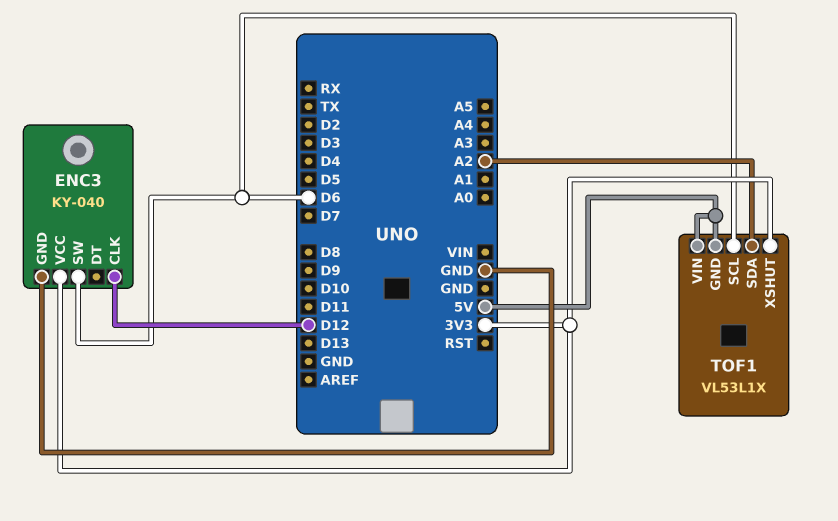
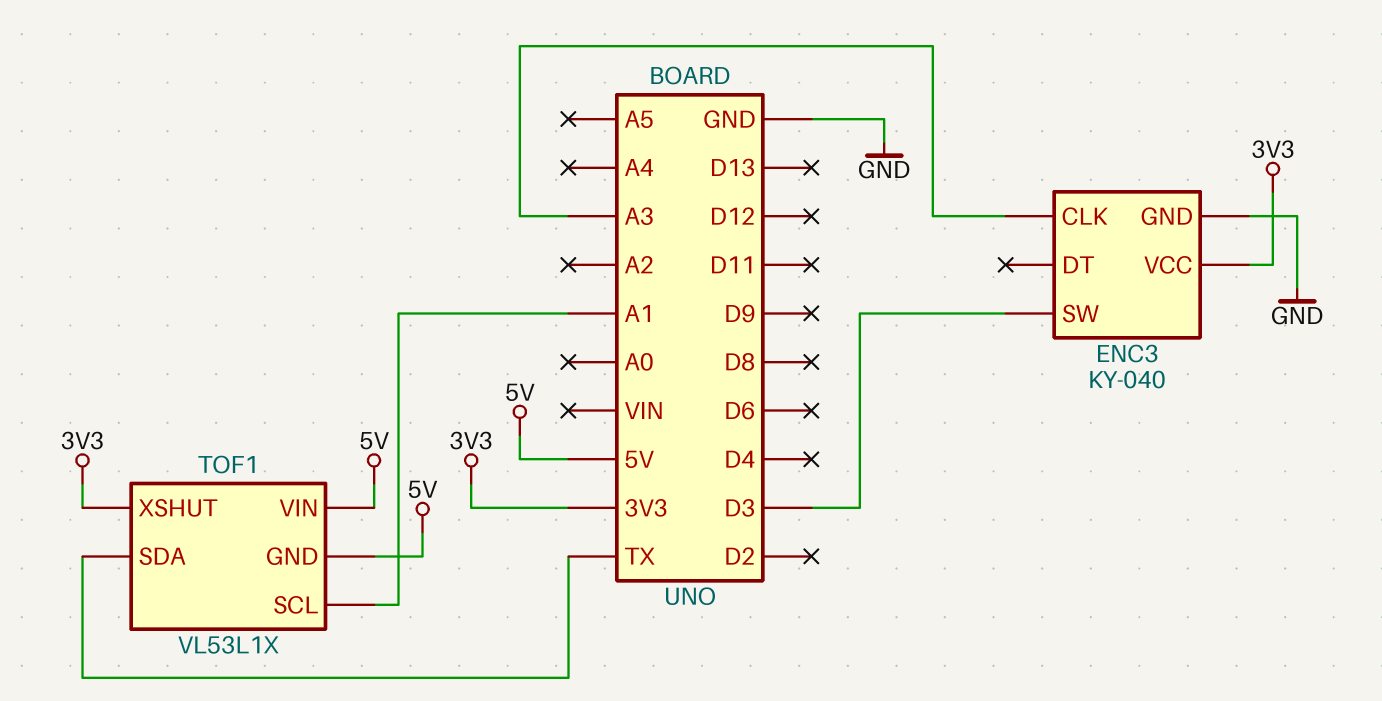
ENC3 pin CLK: D12 -> A3
ENC3 pin SW: D6 -> D3
TOF1 pin SCL: D6 -> A1
TOF1 pin SDA: A2 -> TX

